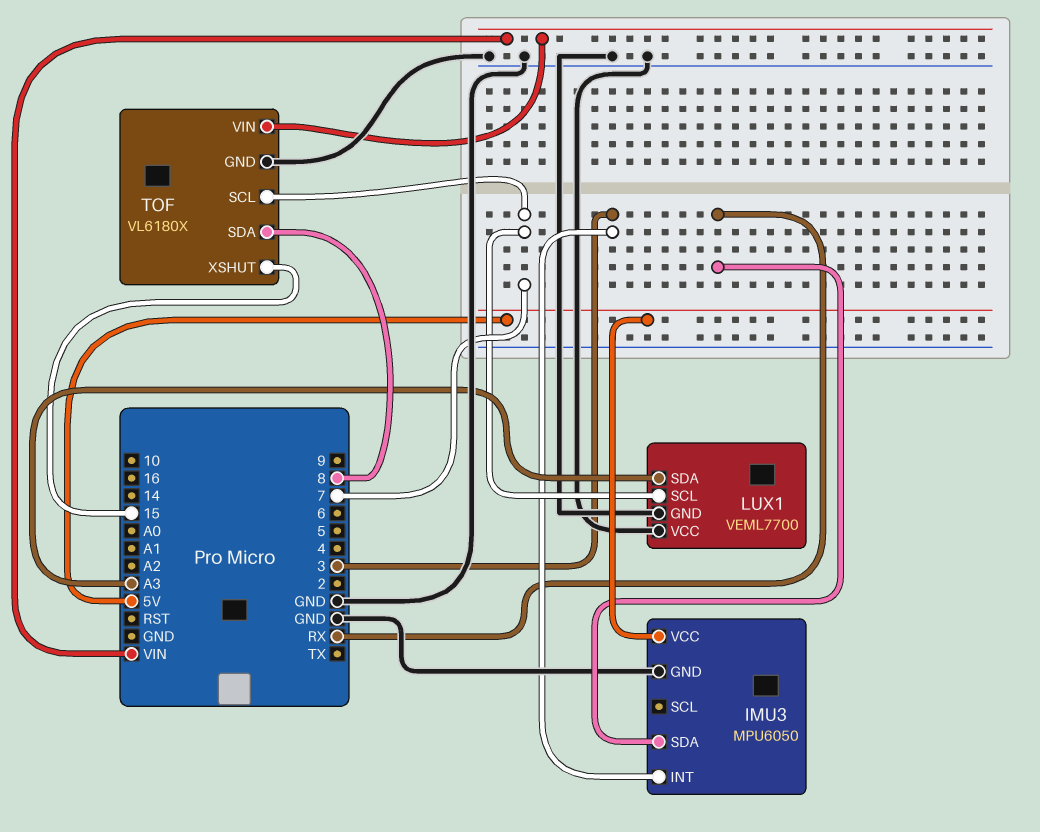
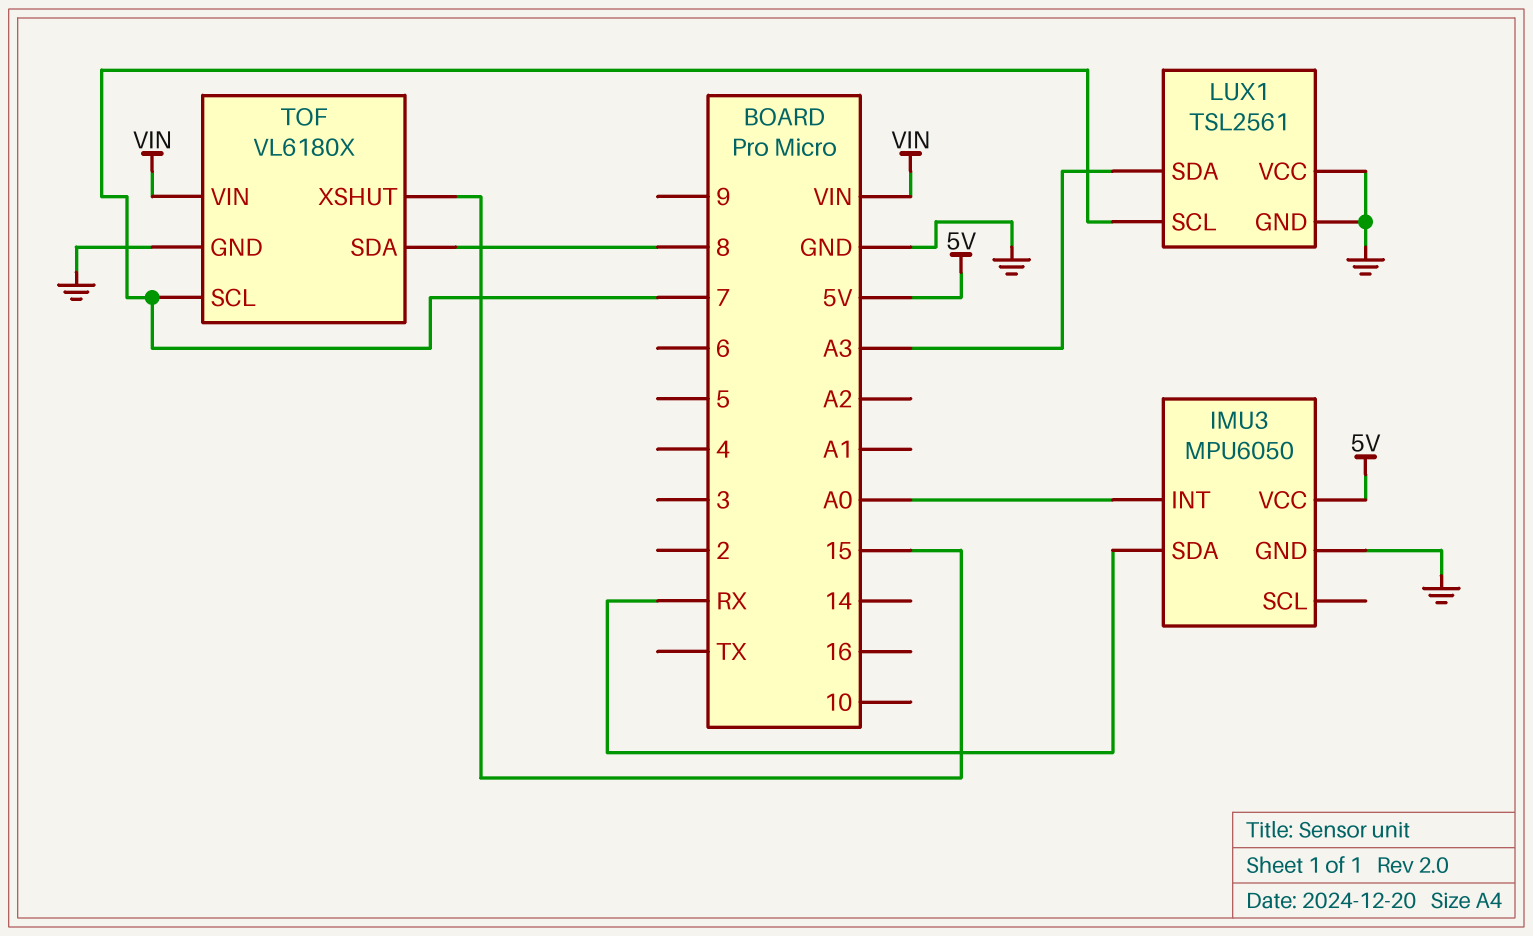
IMU3 pin INT: 3 -> A0
LUX1: VEML7700 -> TSL2561

